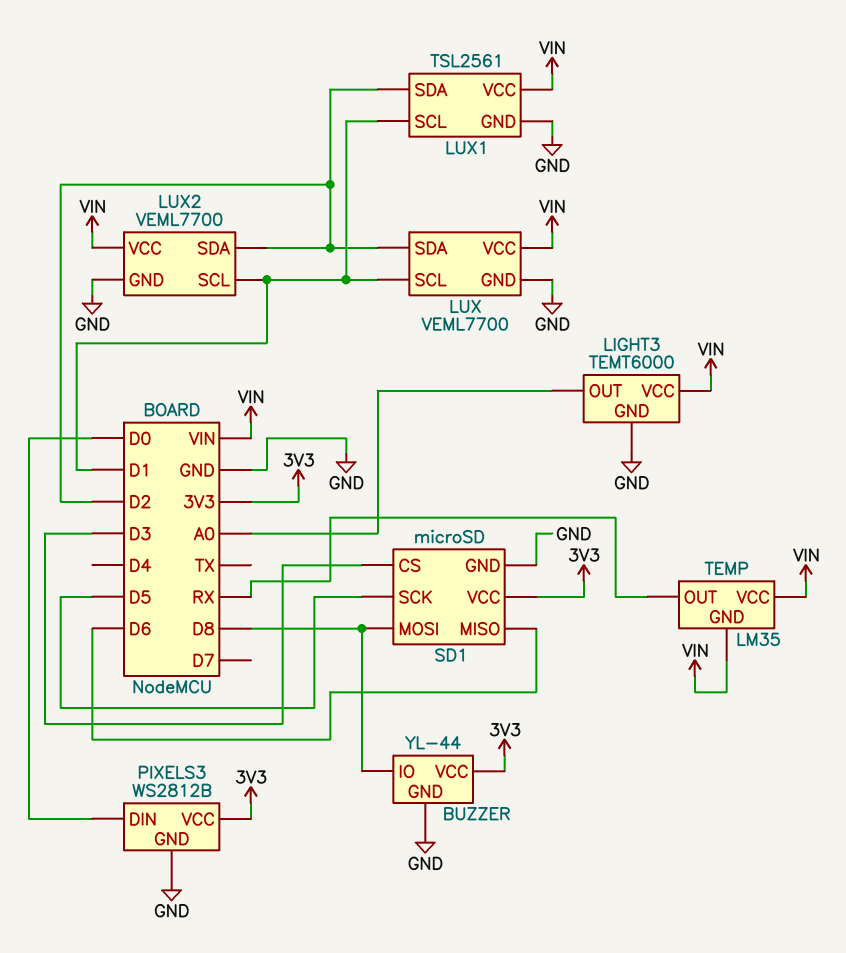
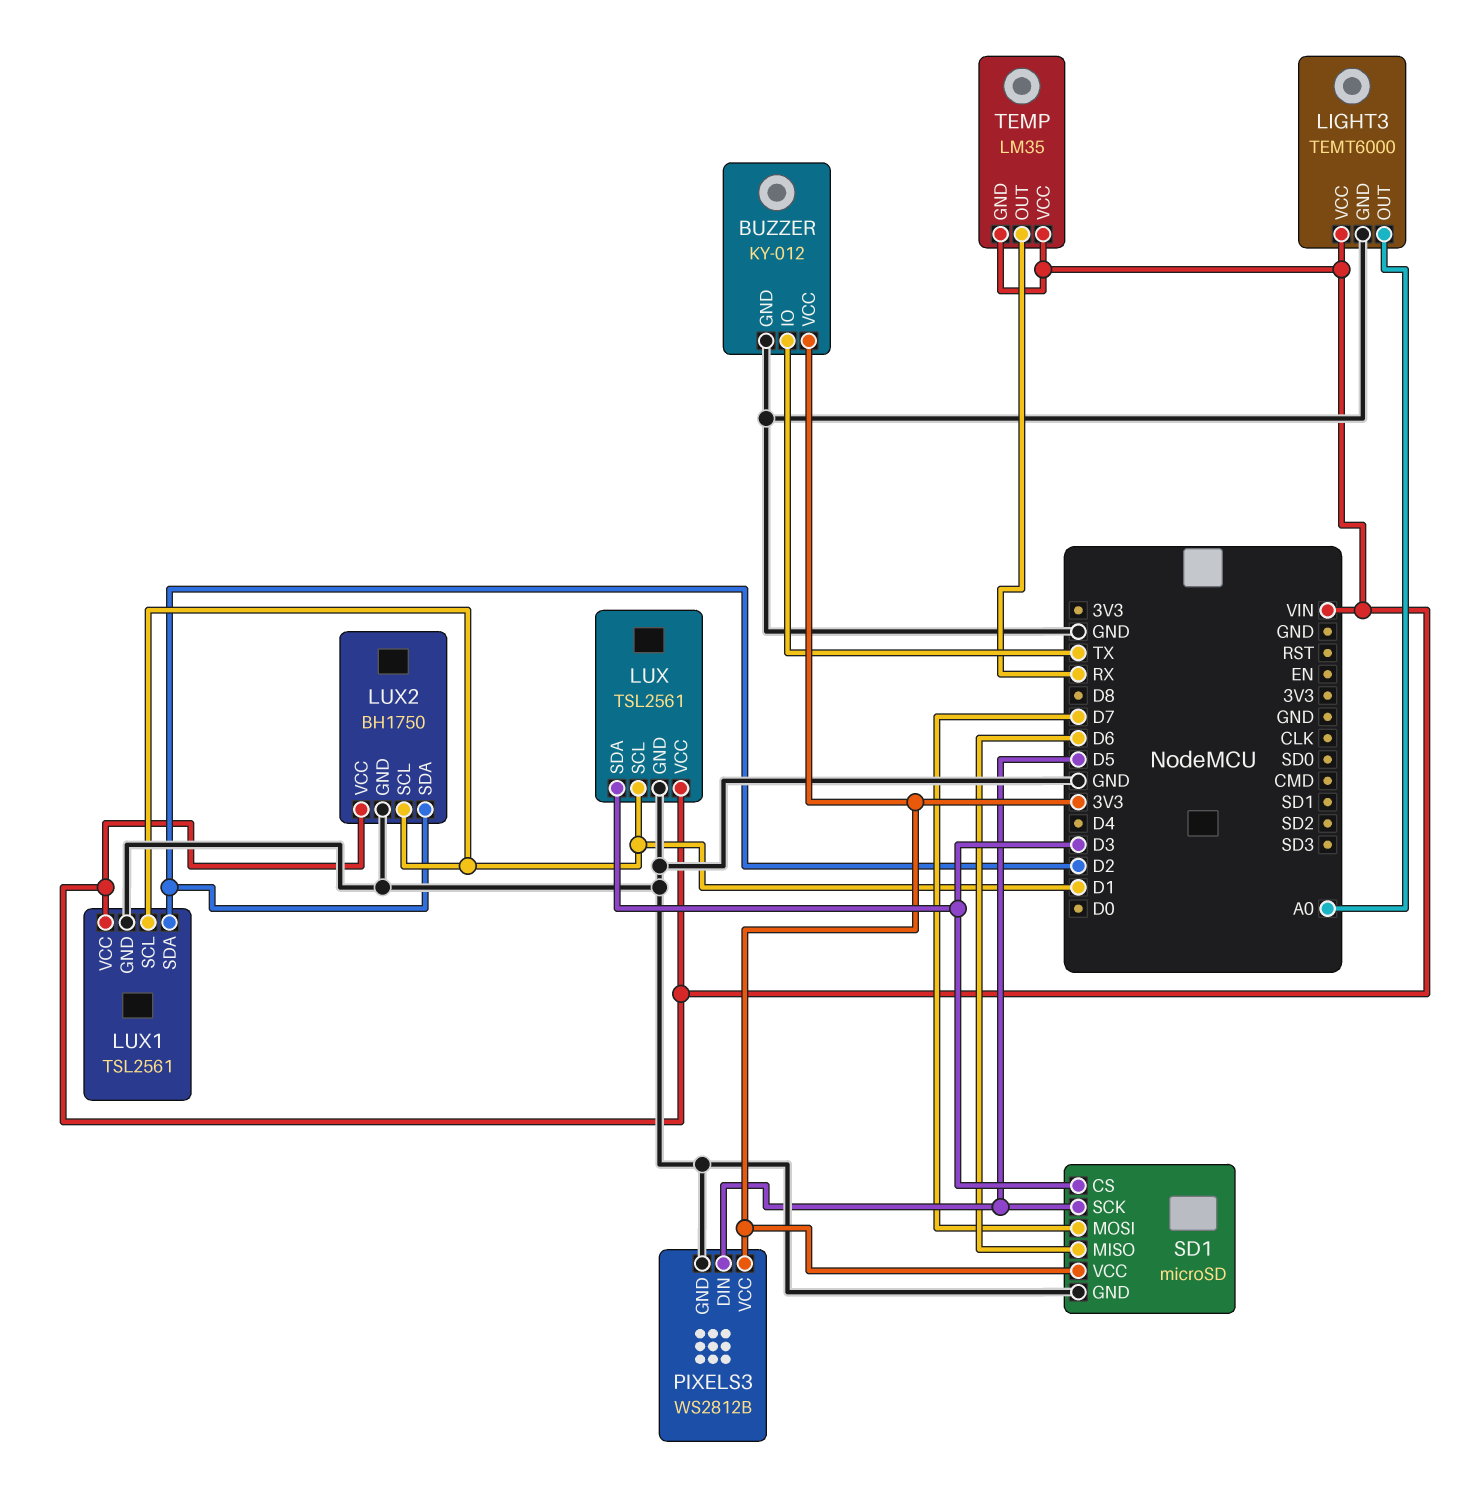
BUZZER: YL-44 -> KY-012
BUZZER pin IO: D8 -> TX
LUX: VEML7700 -> TSL2561
LUX pin SDA: D2 -> D3
LUX2: VEML7700 -> BH1750
PIXELS3 pin DIN: D0 -> D5
SD1 pin MOSI: D8 -> D7

